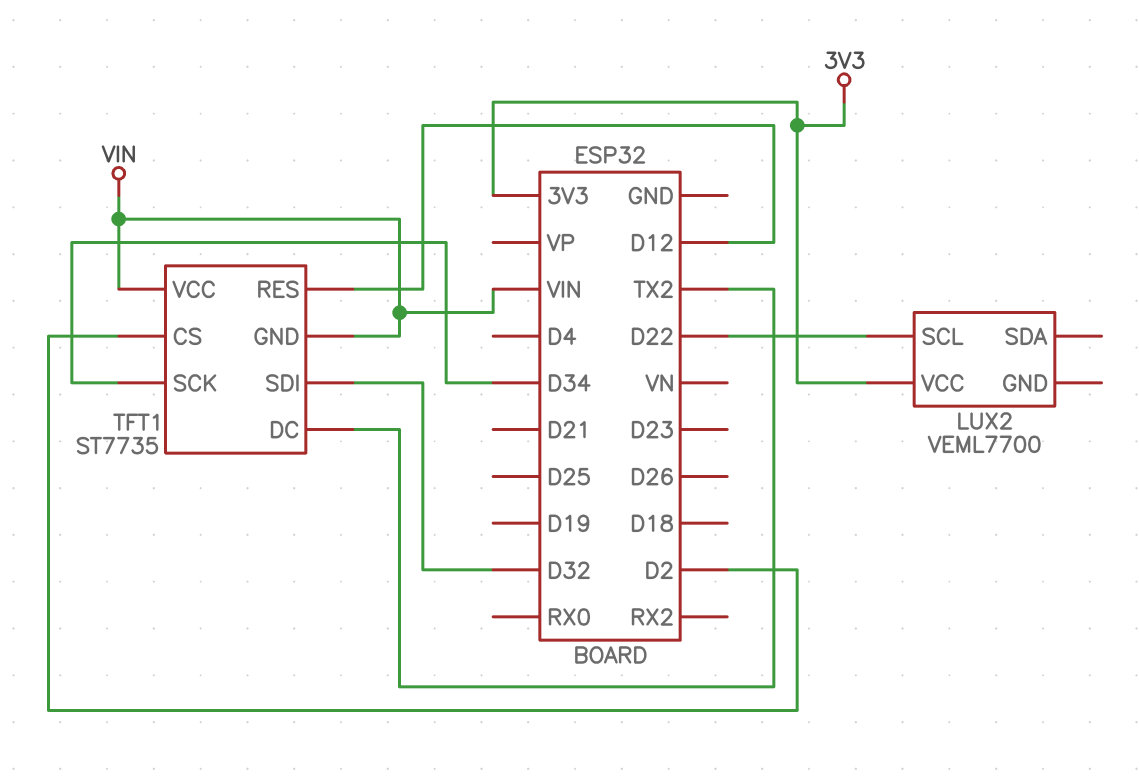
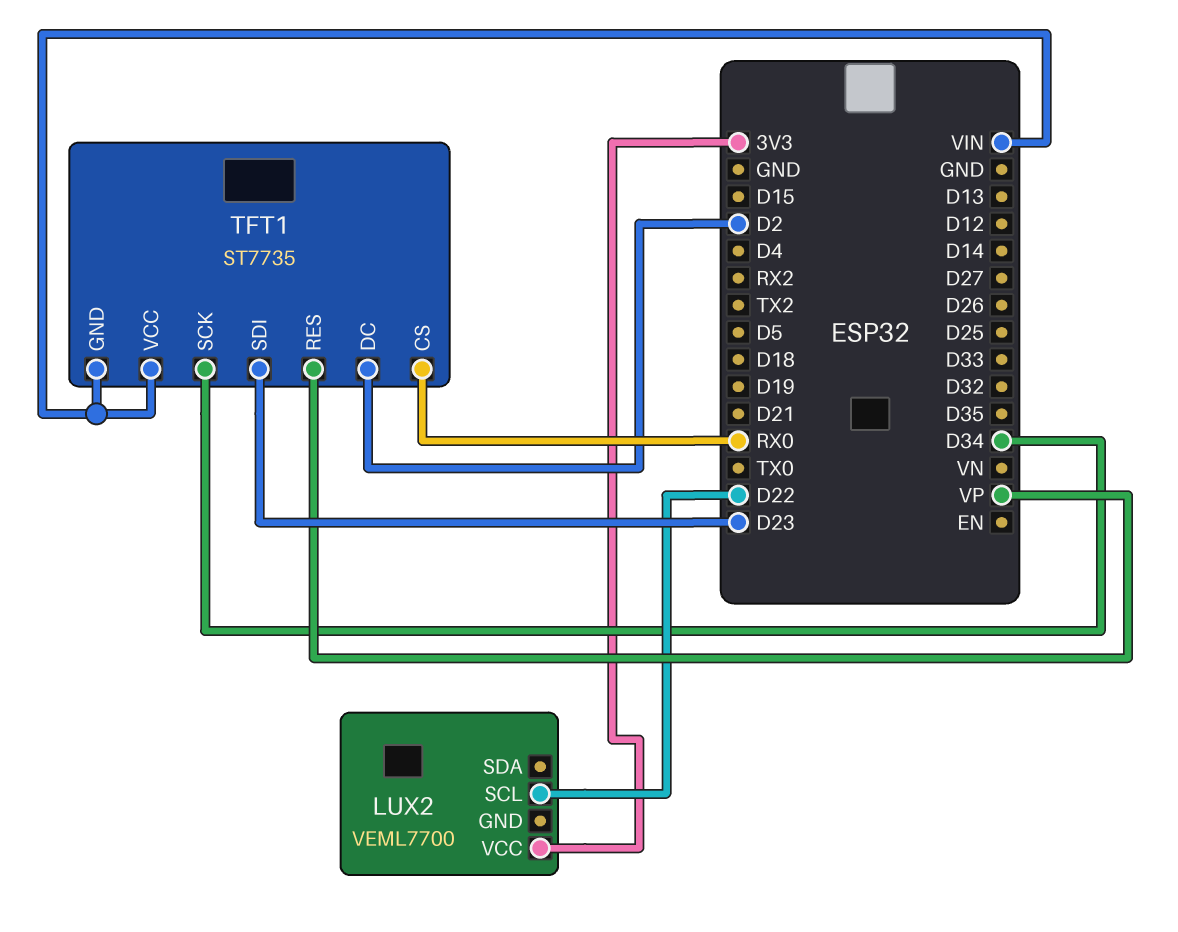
TFT1 pin CS: D2 -> RX0
TFT1 pin DC: TX2 -> D2
TFT1 pin RES: D12 -> VP
TFT1 pin SDI: D32 -> D23

